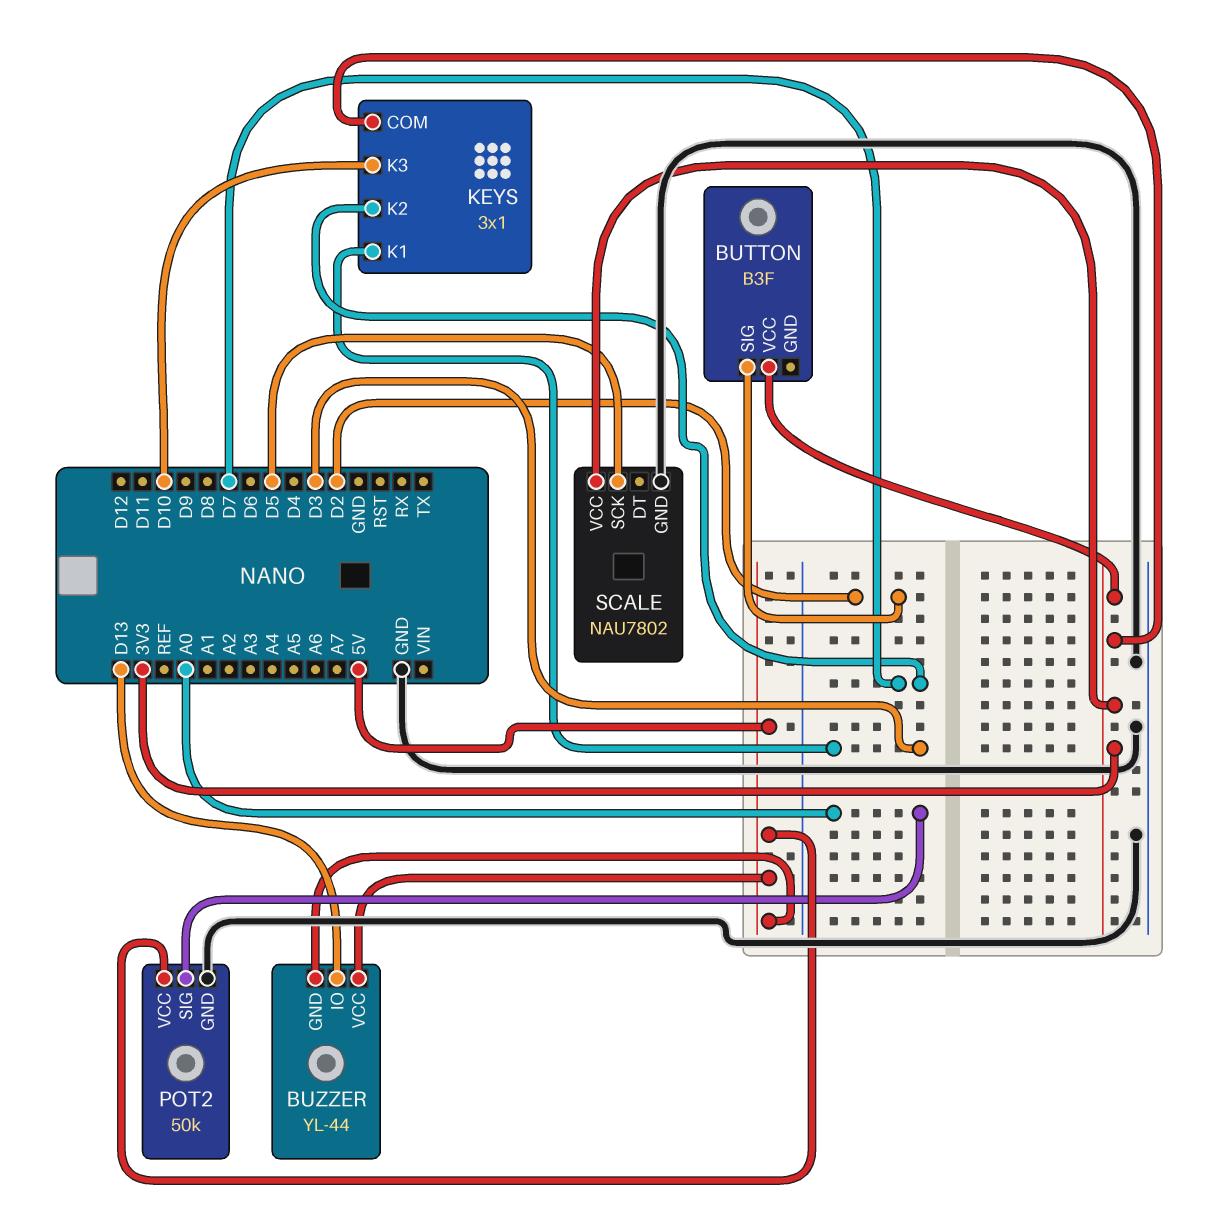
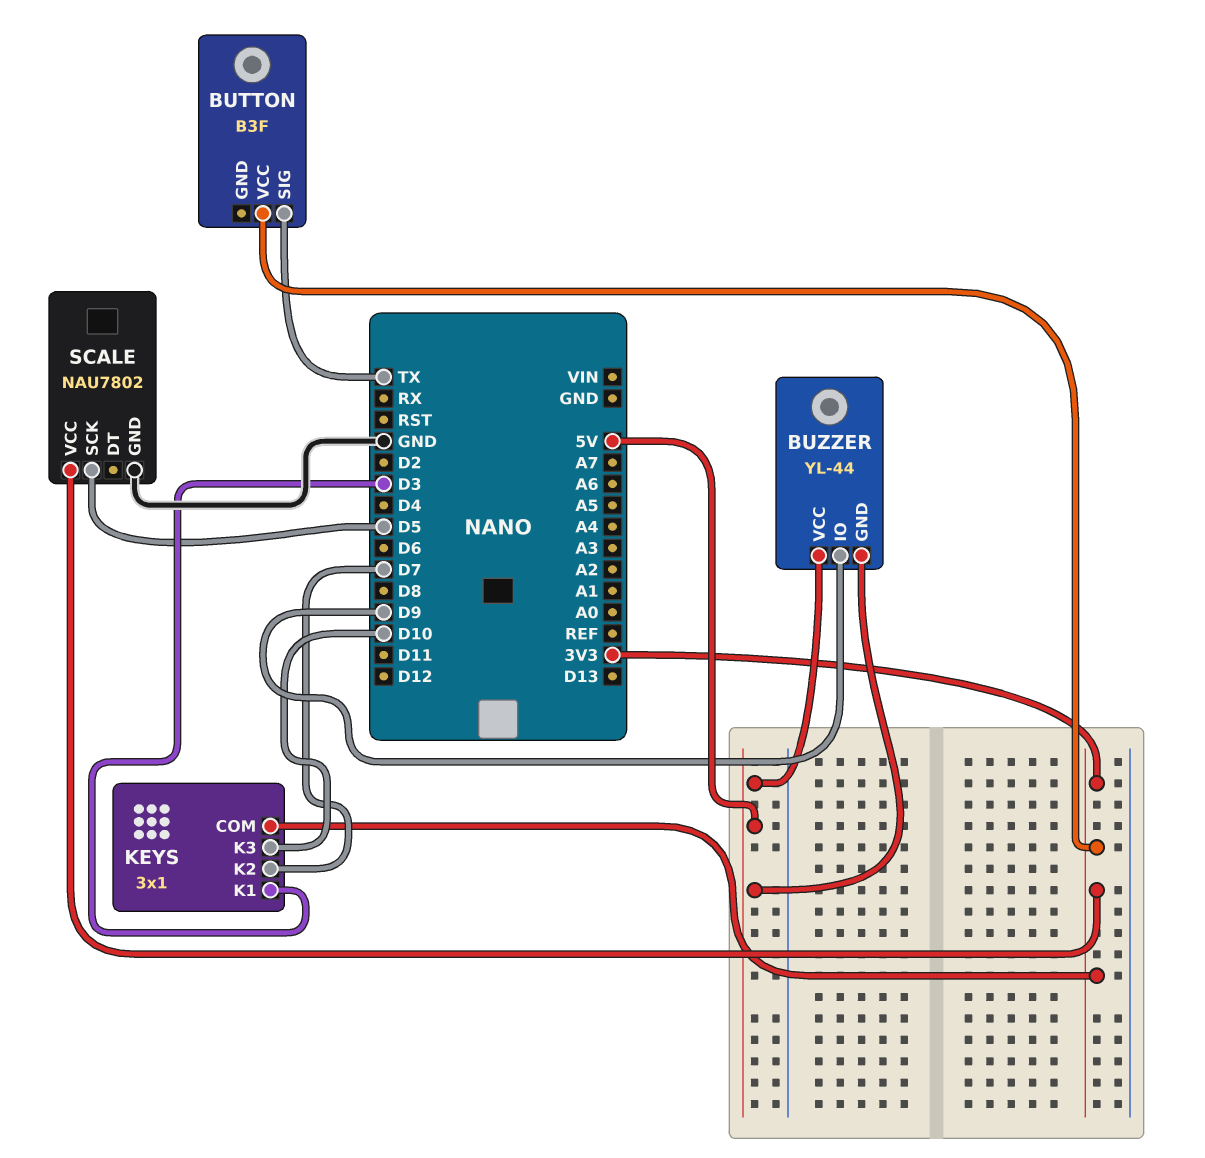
BUTTON pin SIG: D2 -> TX
BUZZER pin IO: D13 -> D9
POT2: 50k -> none
POT2 pin GND: GND -> none
POT2 pin SIG: A0 -> none
POT2 pin VCC: 5V -> none

